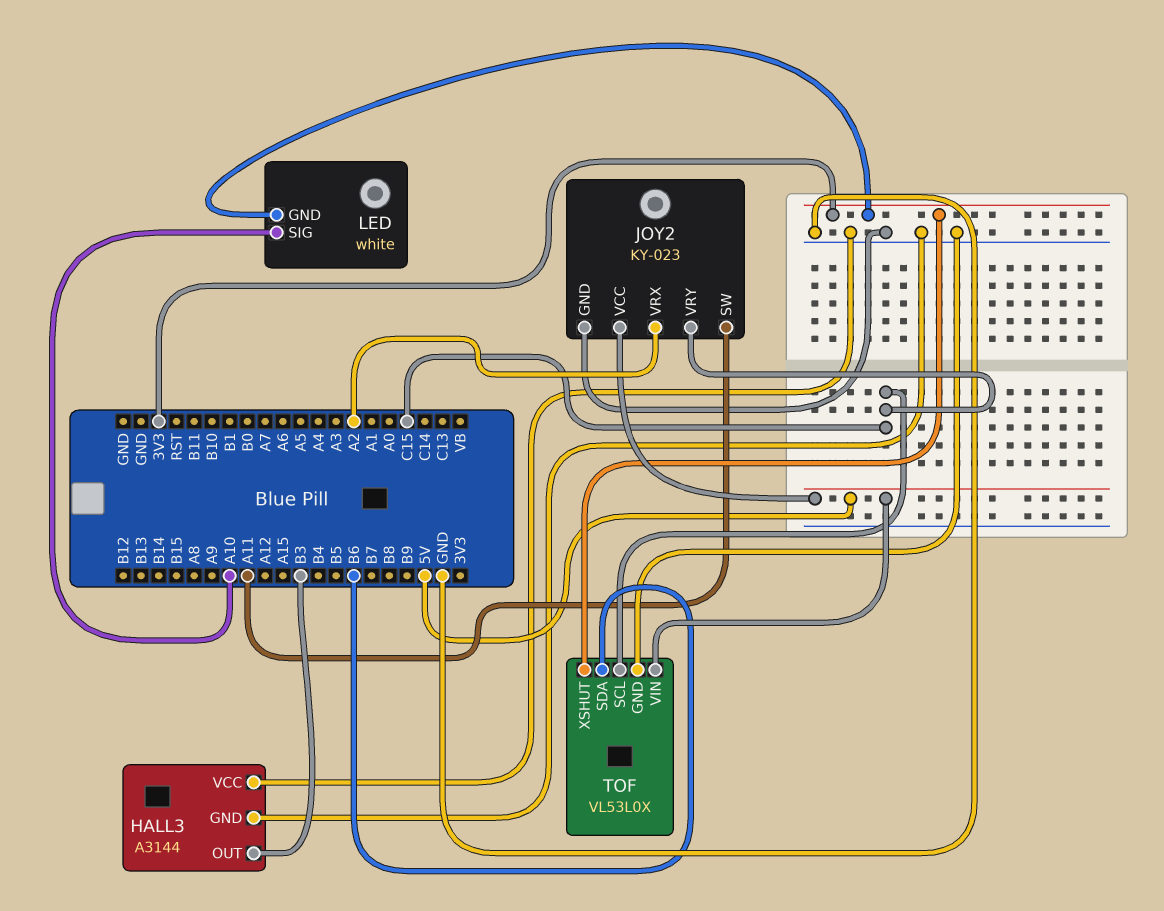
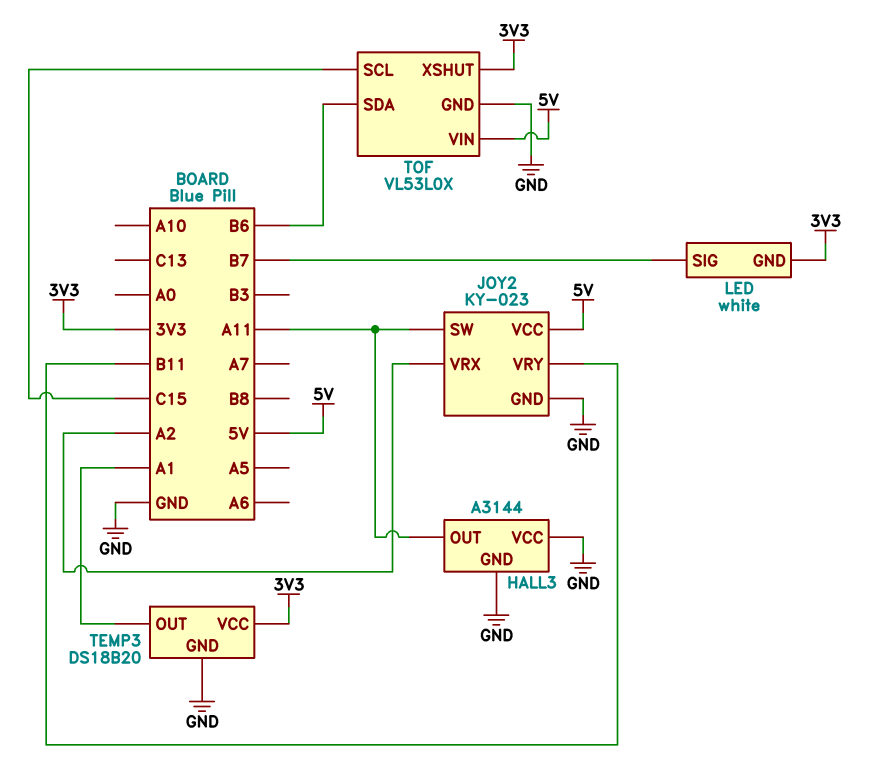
HALL3 pin OUT: B3 -> A11
JOY2 pin VRY: C15 -> B11
LED pin SIG: A10 -> B7
TEMP3: none -> DS18B20
TEMP3 pin GND: none -> GND
TEMP3 pin OUT: none -> A1
TEMP3 pin VCC: none -> 3V3

